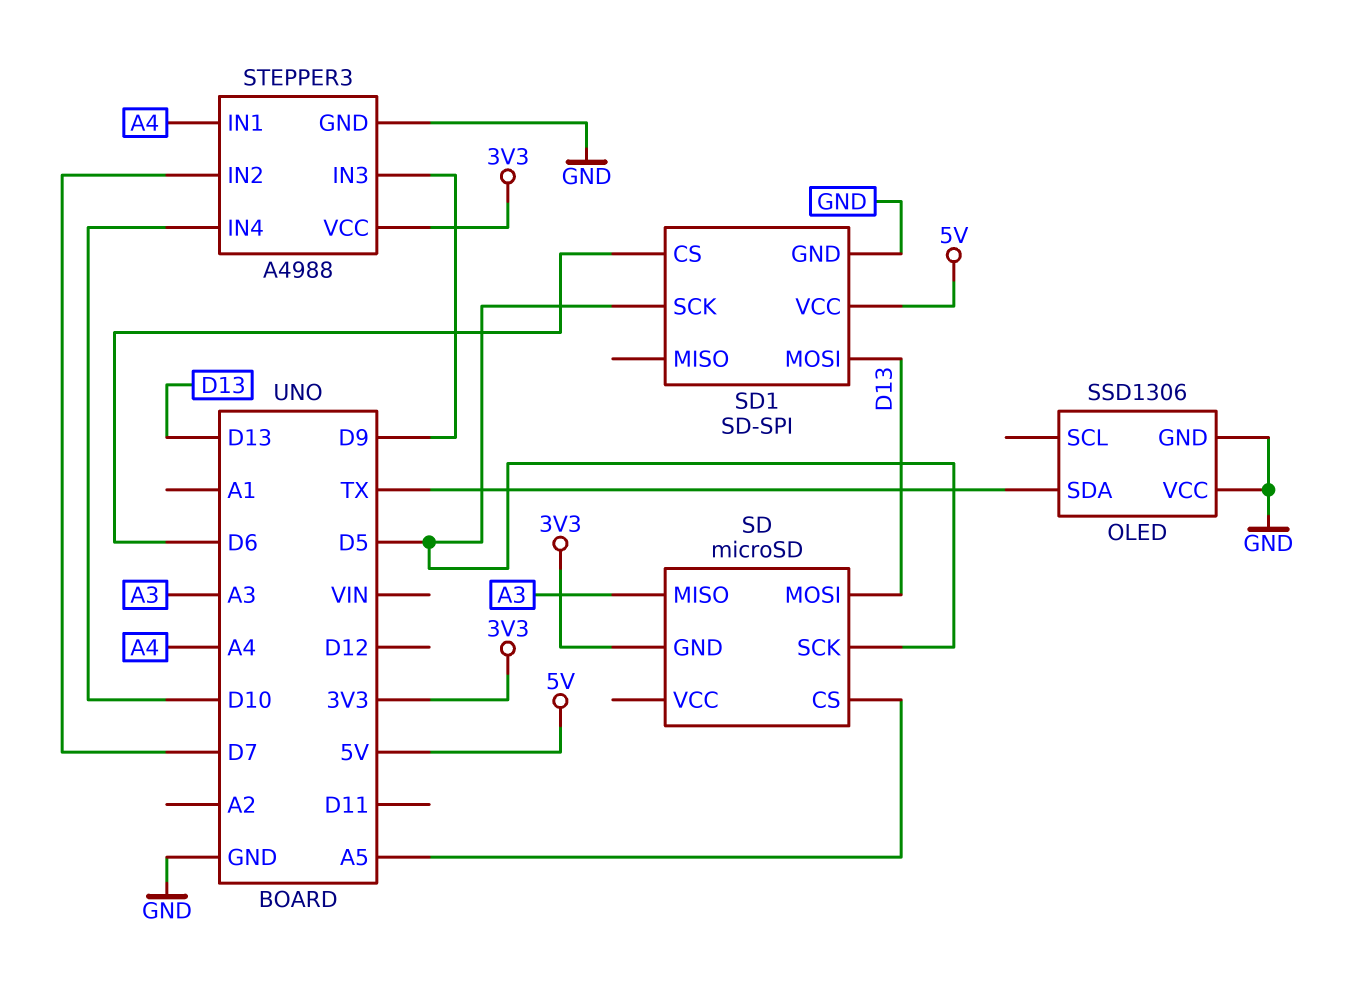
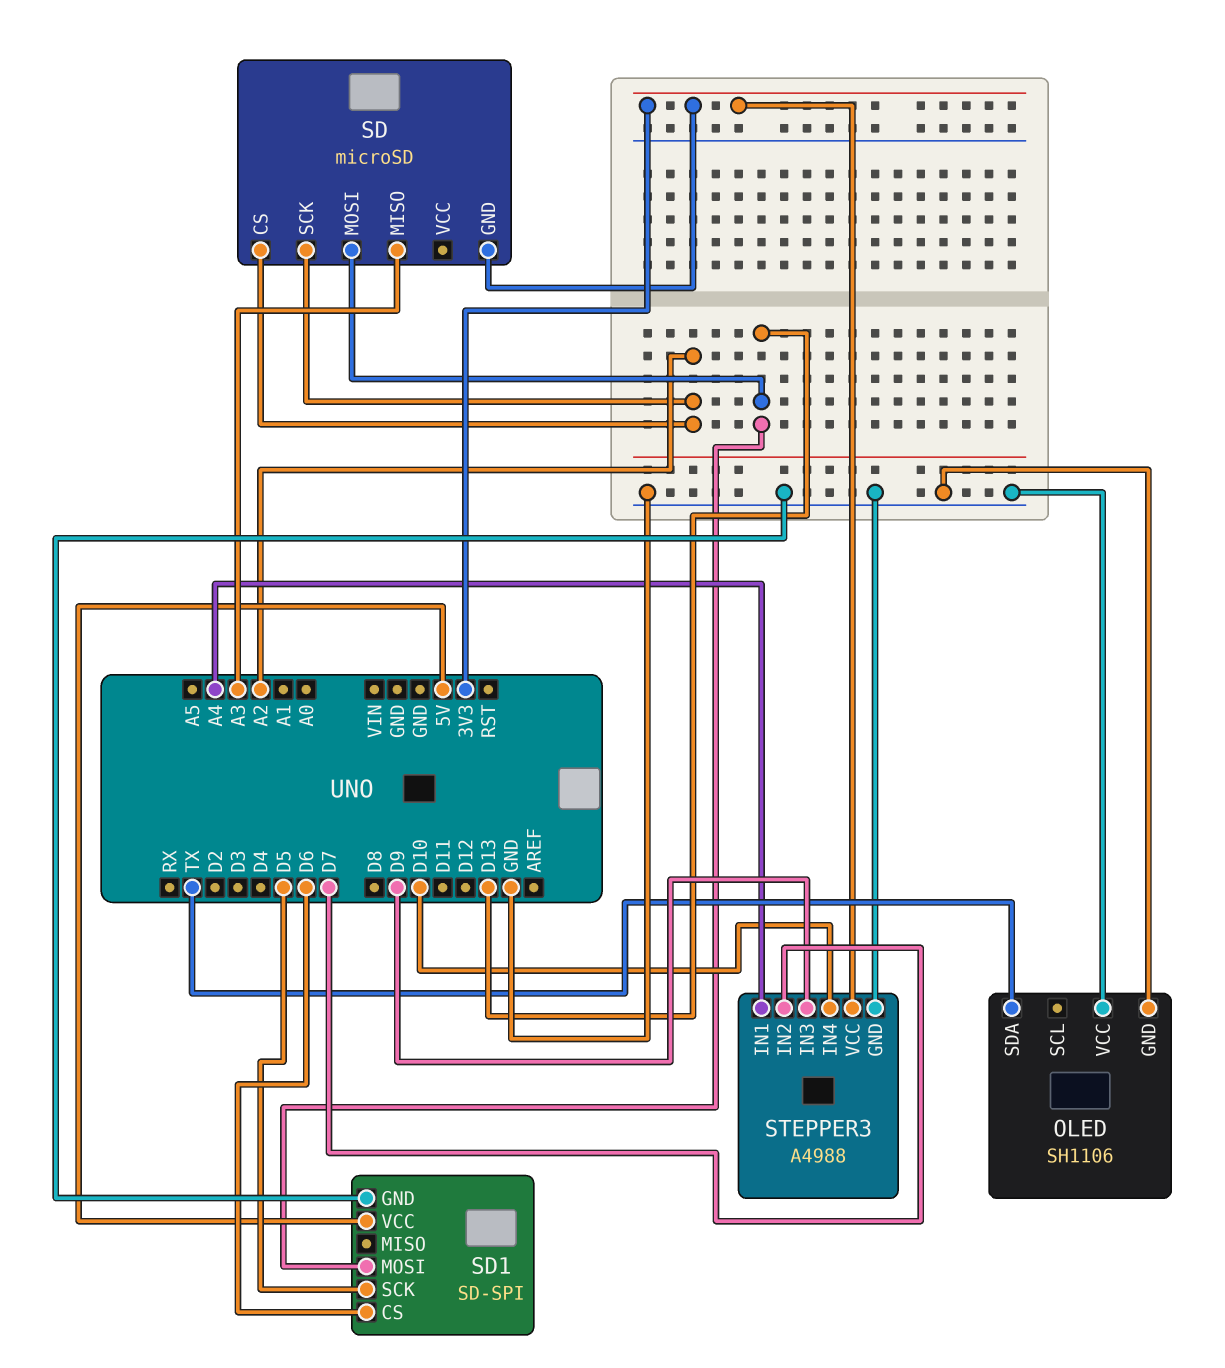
OLED: SSD1306 -> SH1106
SD pin CS: A5 -> A2
SD pin SCK: D5 -> A2

